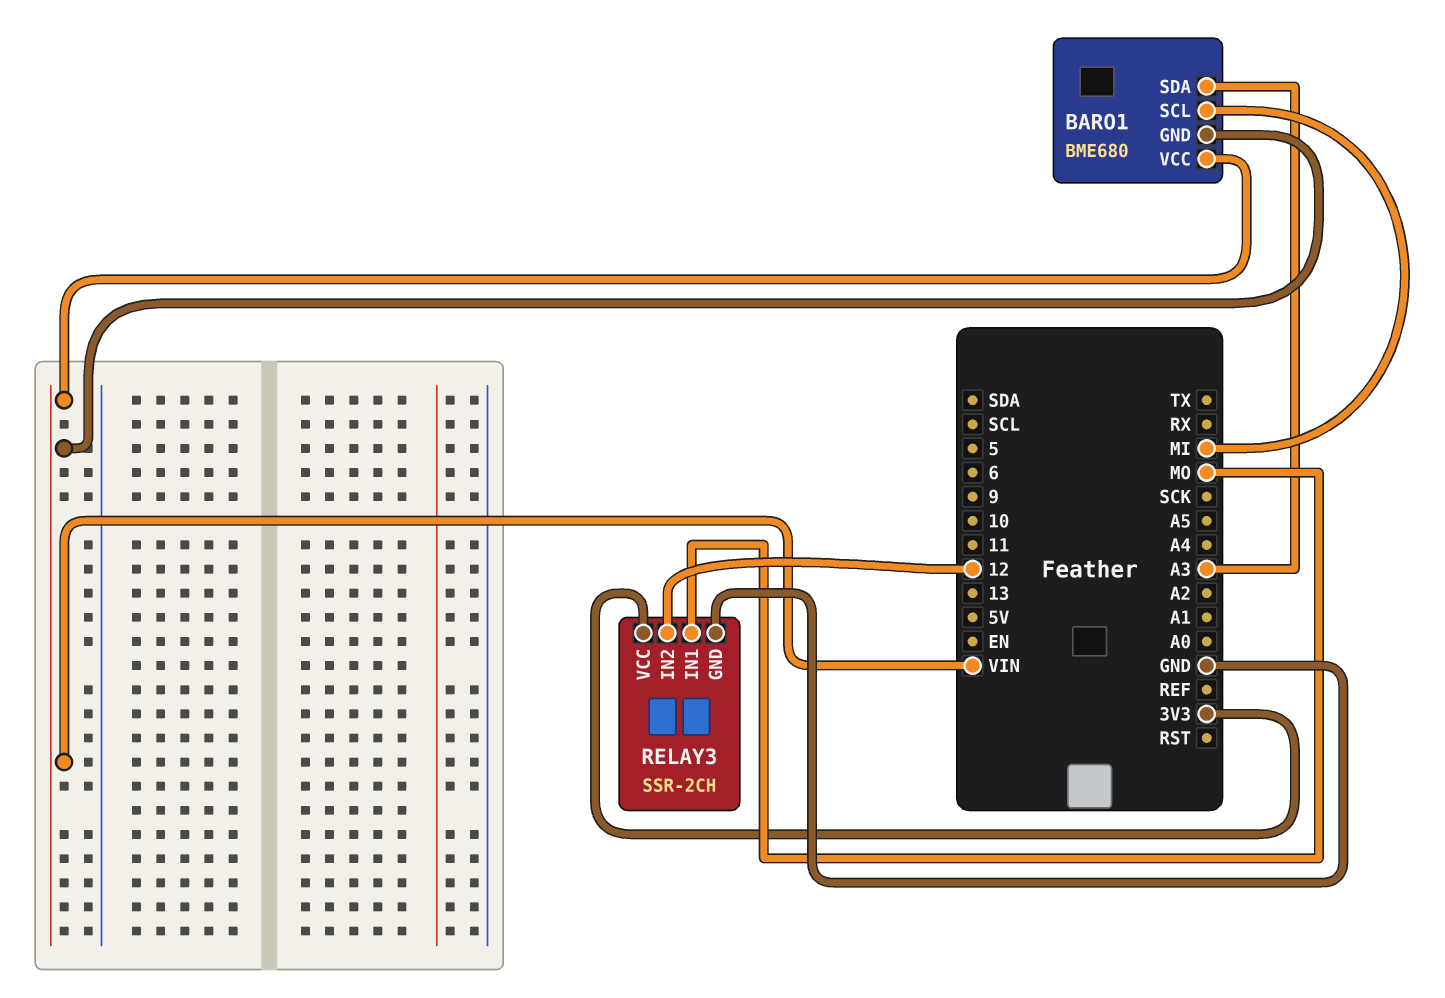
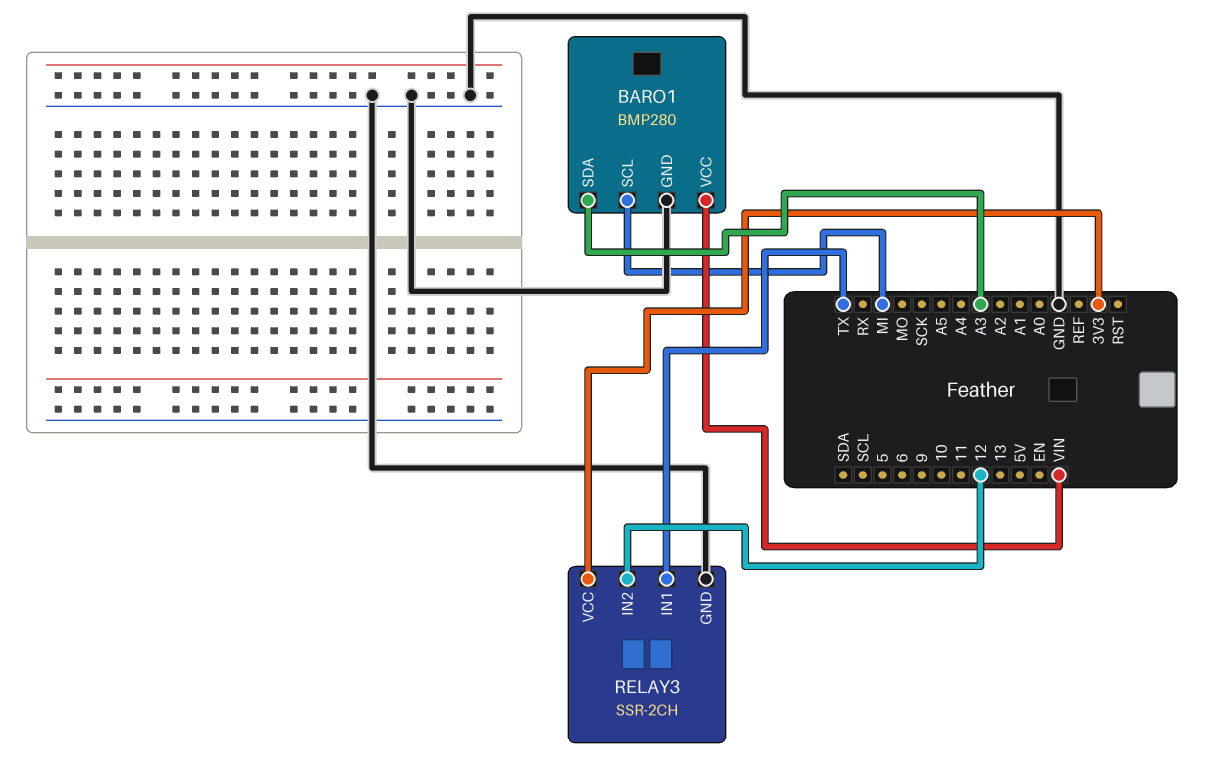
BARO1: BME680 -> BMP280
BARO1 pin GND: VIN -> GND
RELAY3 pin IN1: MO -> TX

